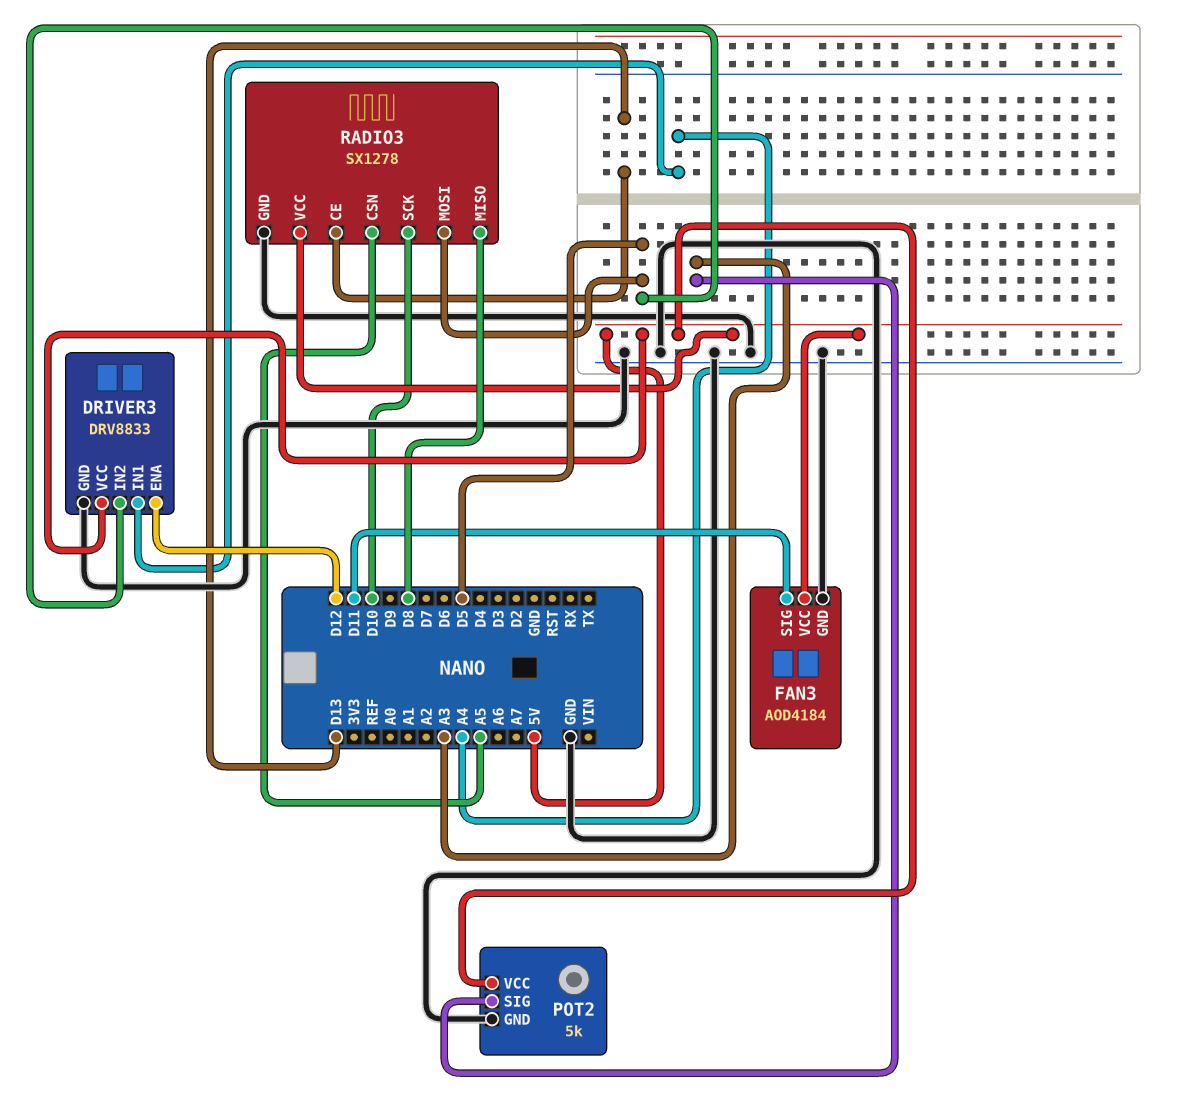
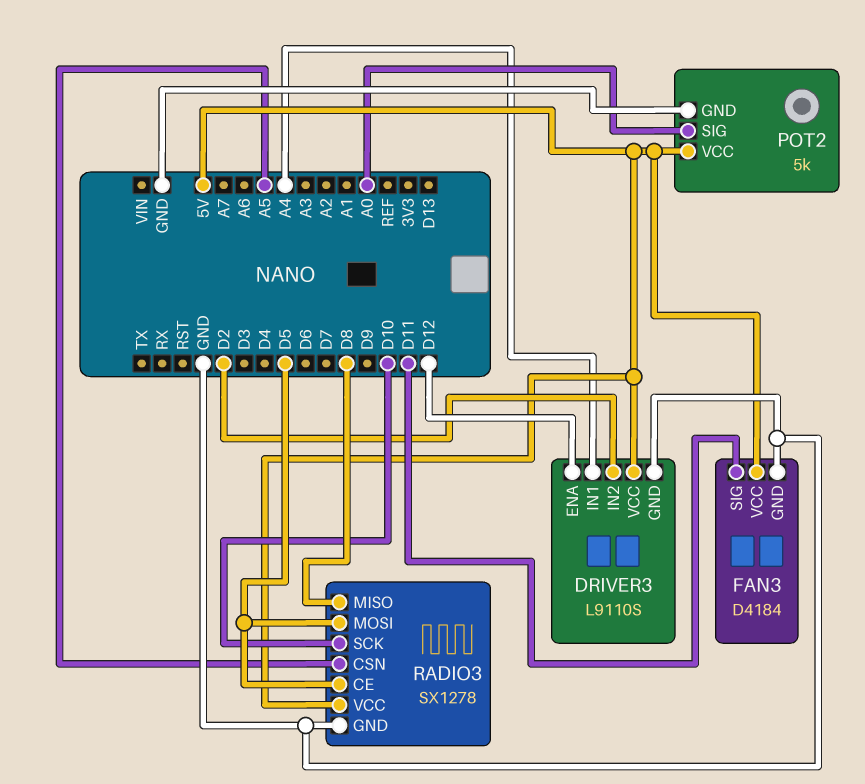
DRIVER3: DRV8833 -> L9110S
DRIVER3 pin IN2: D5 -> D2
FAN3: AOD4184 -> D4184
POT2 pin SIG: A3 -> A0
RADIO3 pin CE: D13 -> D5

